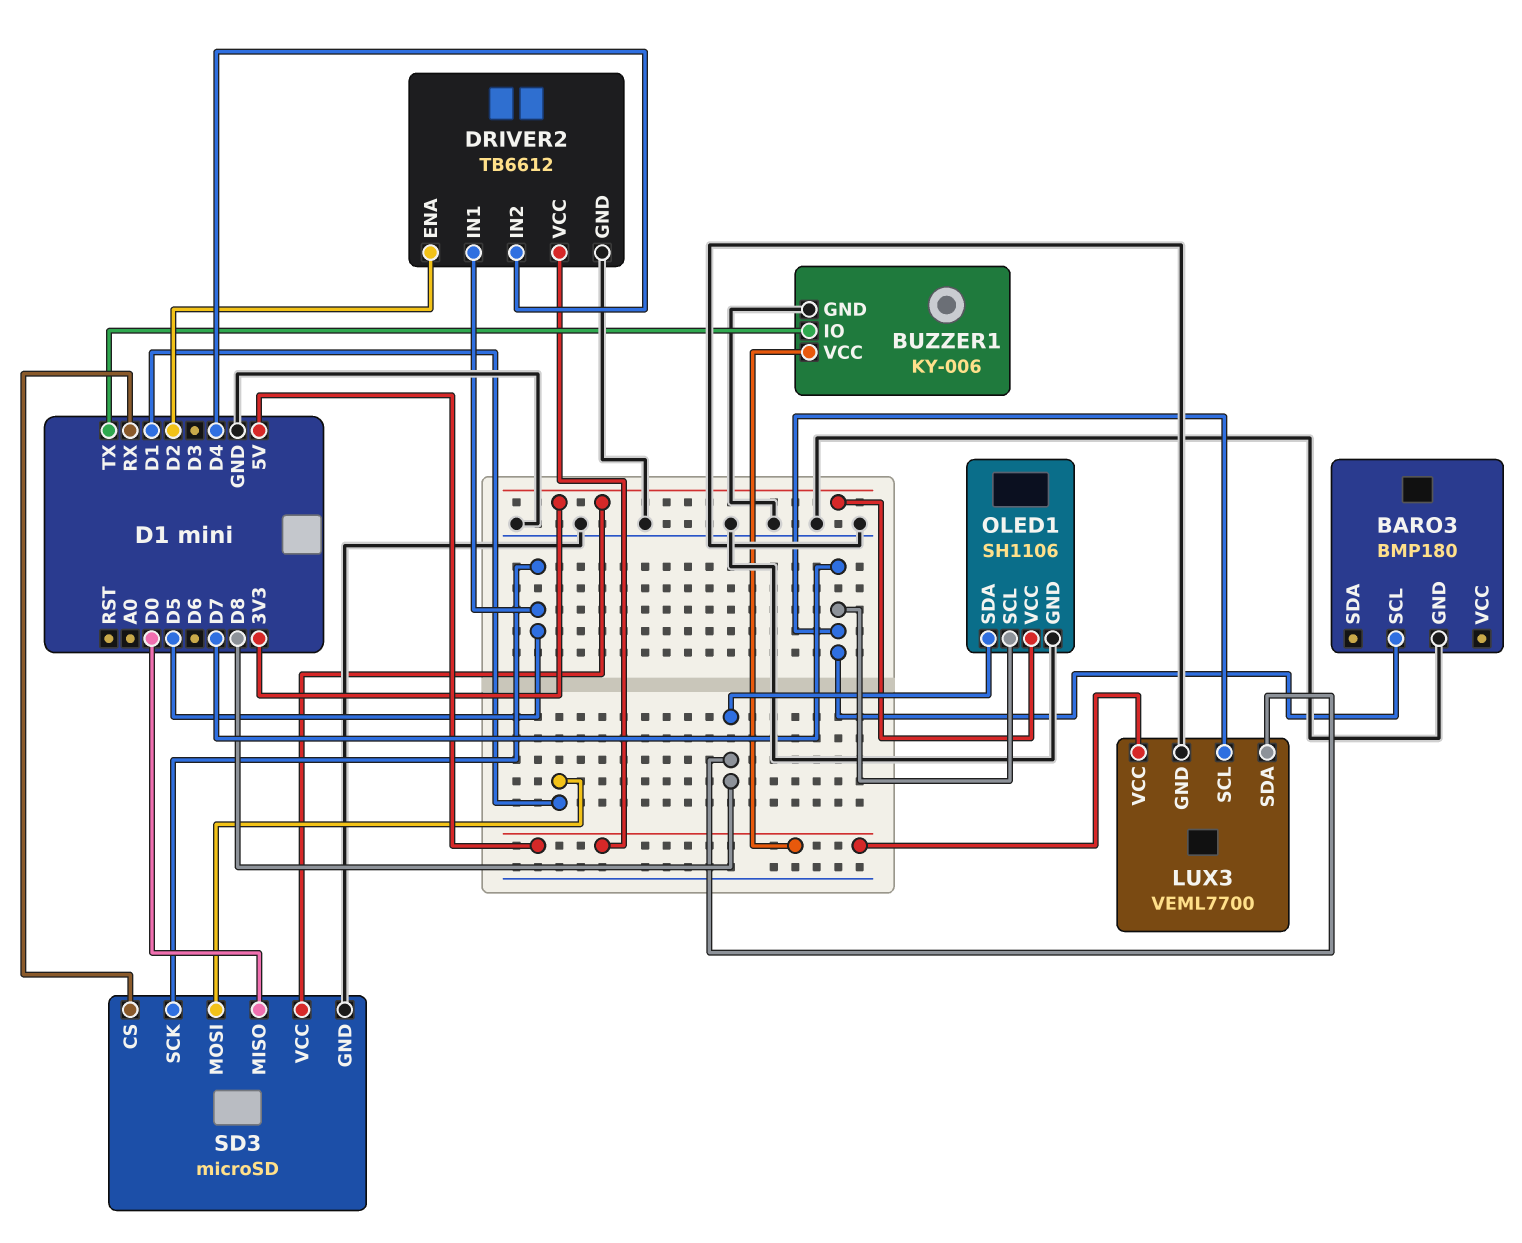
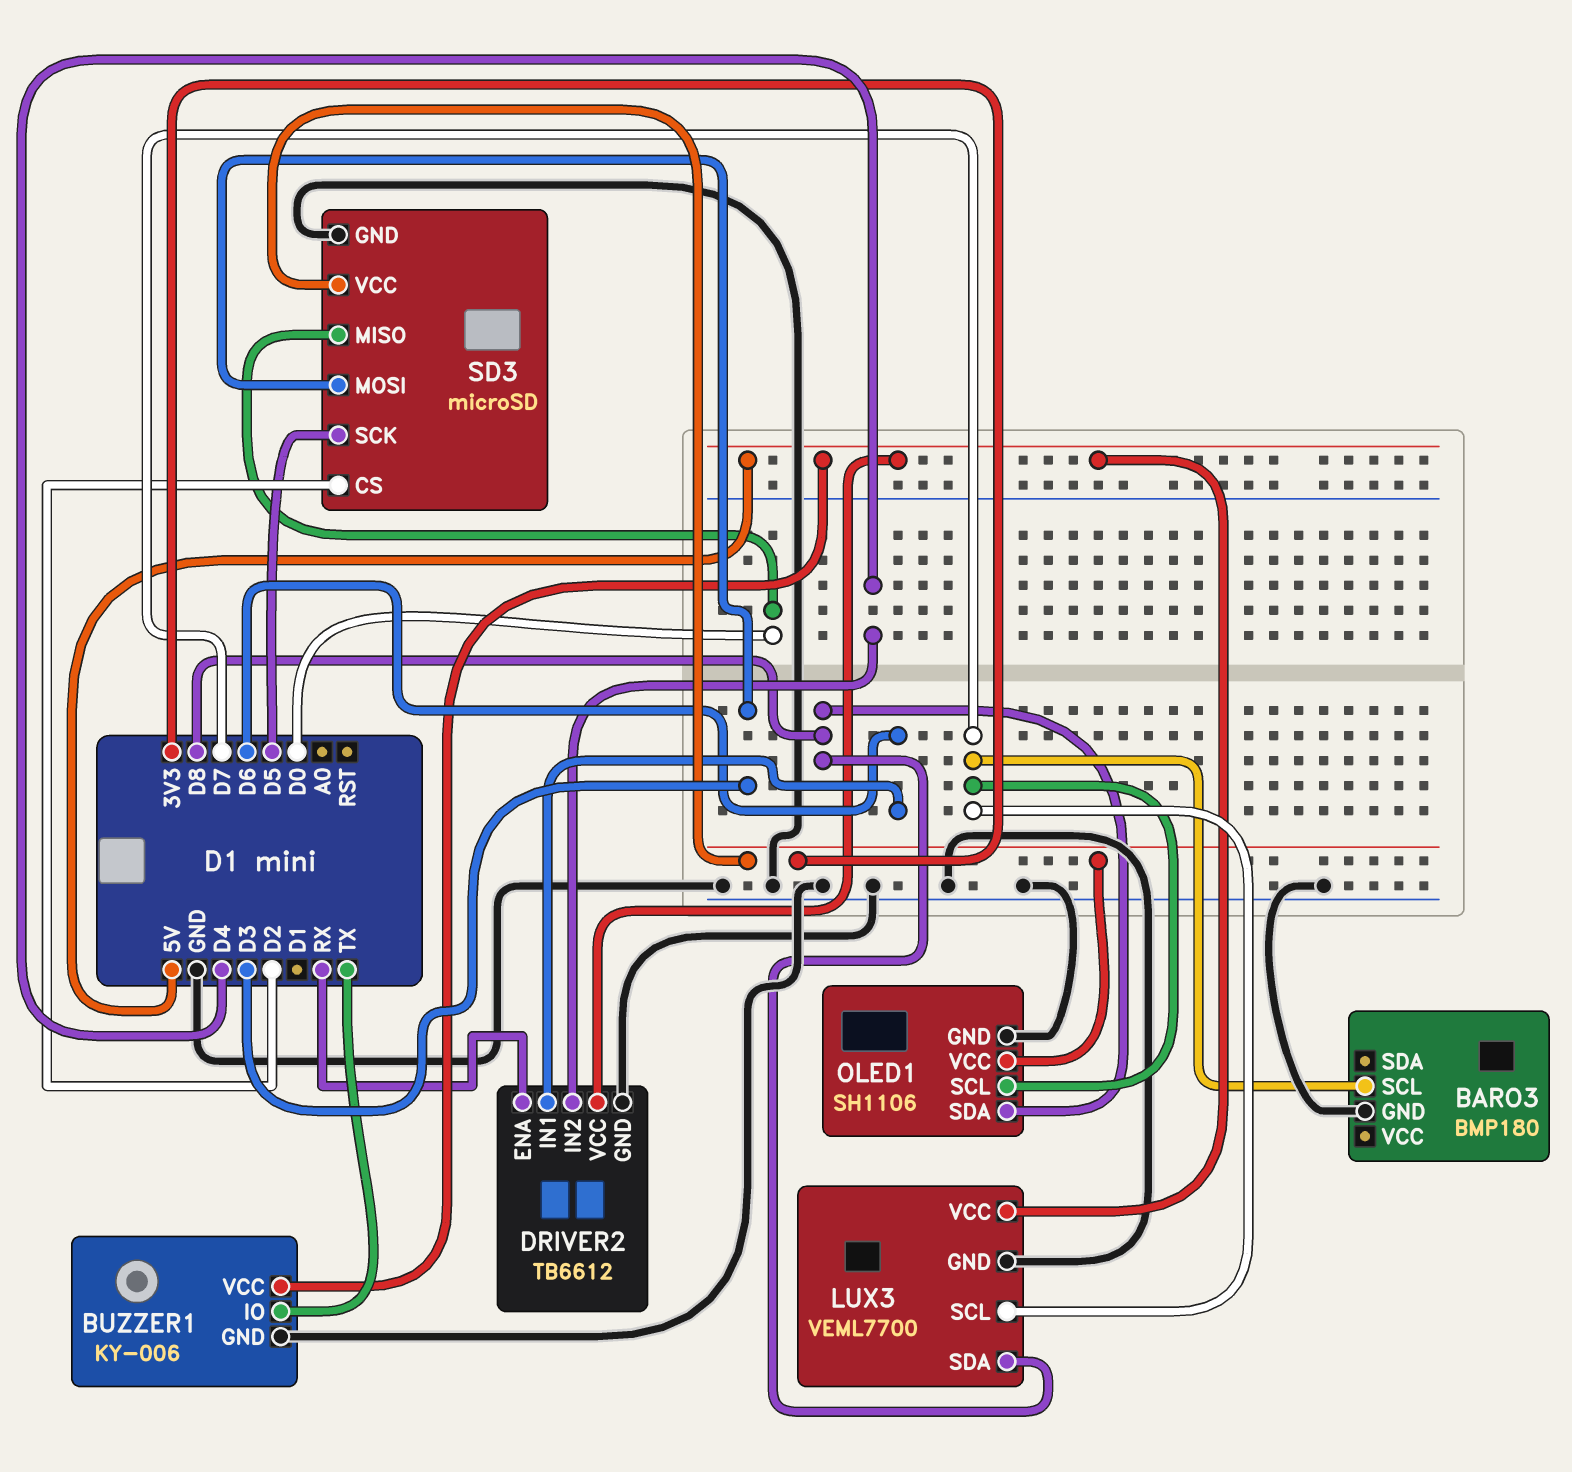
DRIVER2 pin ENA: D2 -> RX
DRIVER2 pin IN1: D5 -> D6
SD3 pin CS: RX -> D2
SD3 pin MOSI: D1 -> D3

